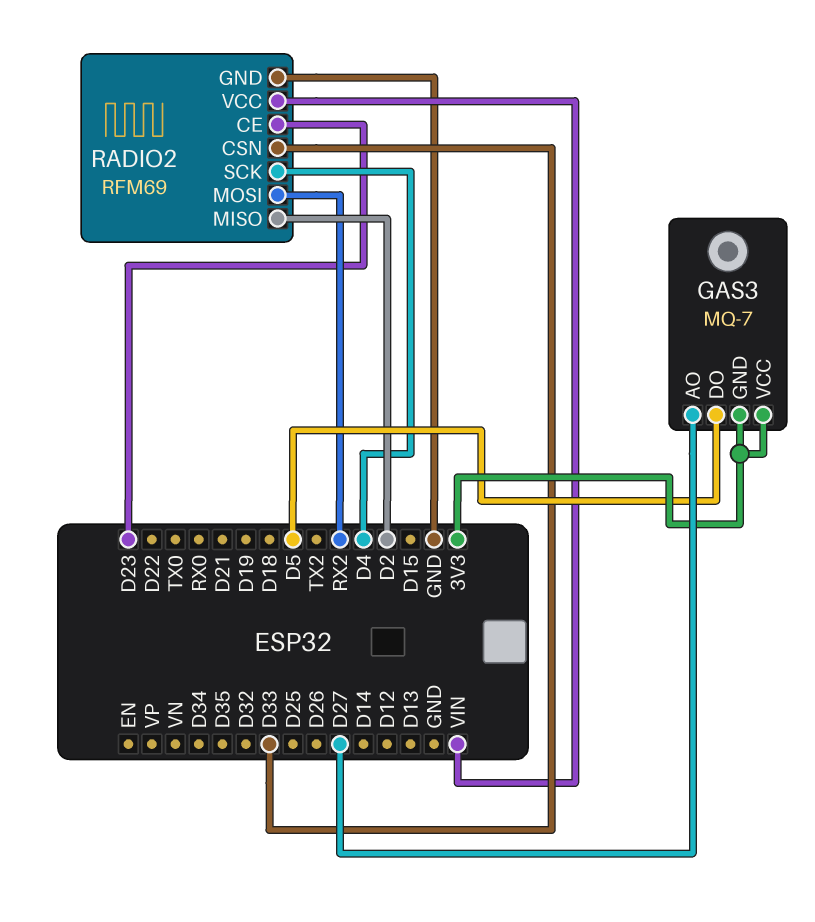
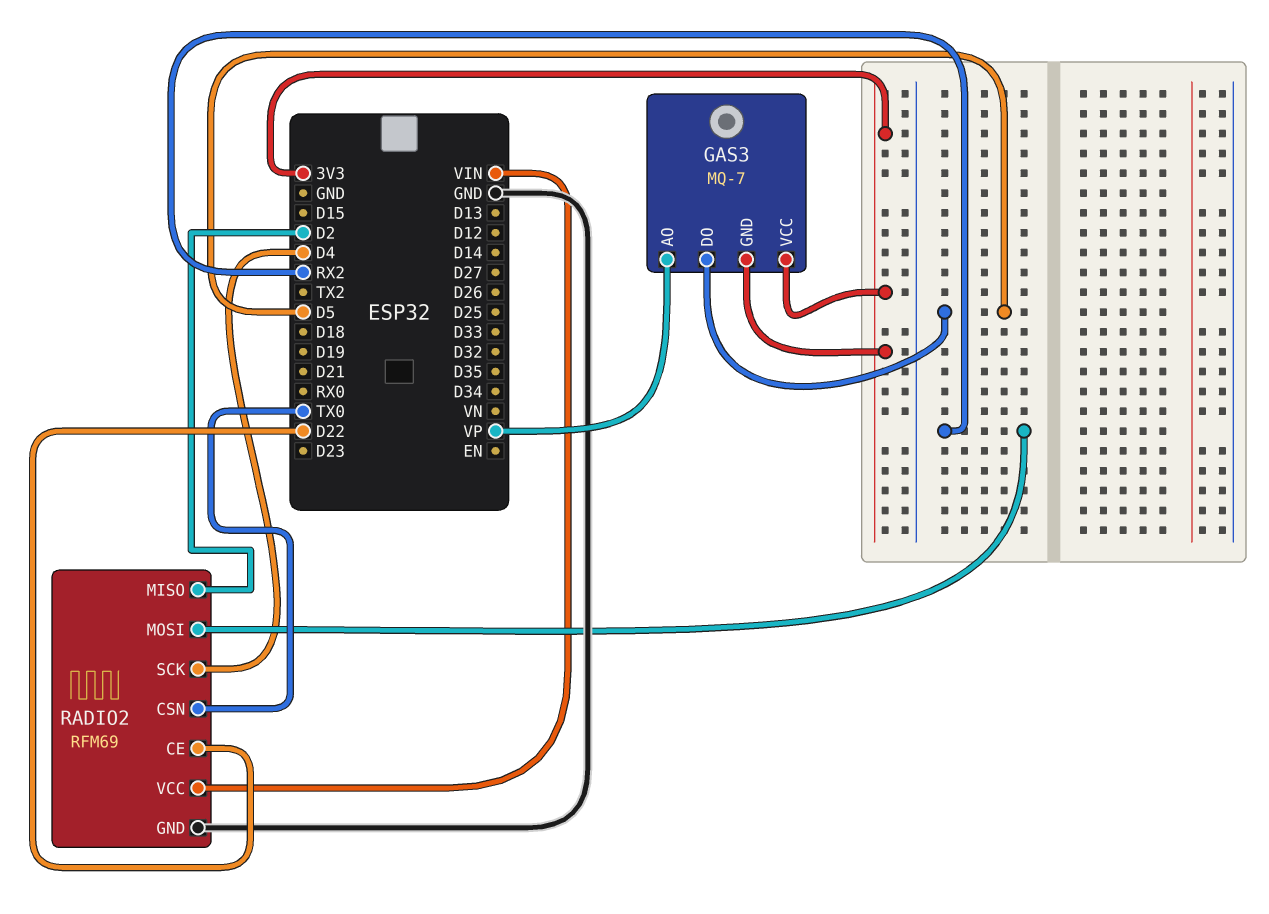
GAS3 pin AO: D27 -> VP
RADIO2 pin CE: D23 -> D22
RADIO2 pin CSN: D33 -> TX0

